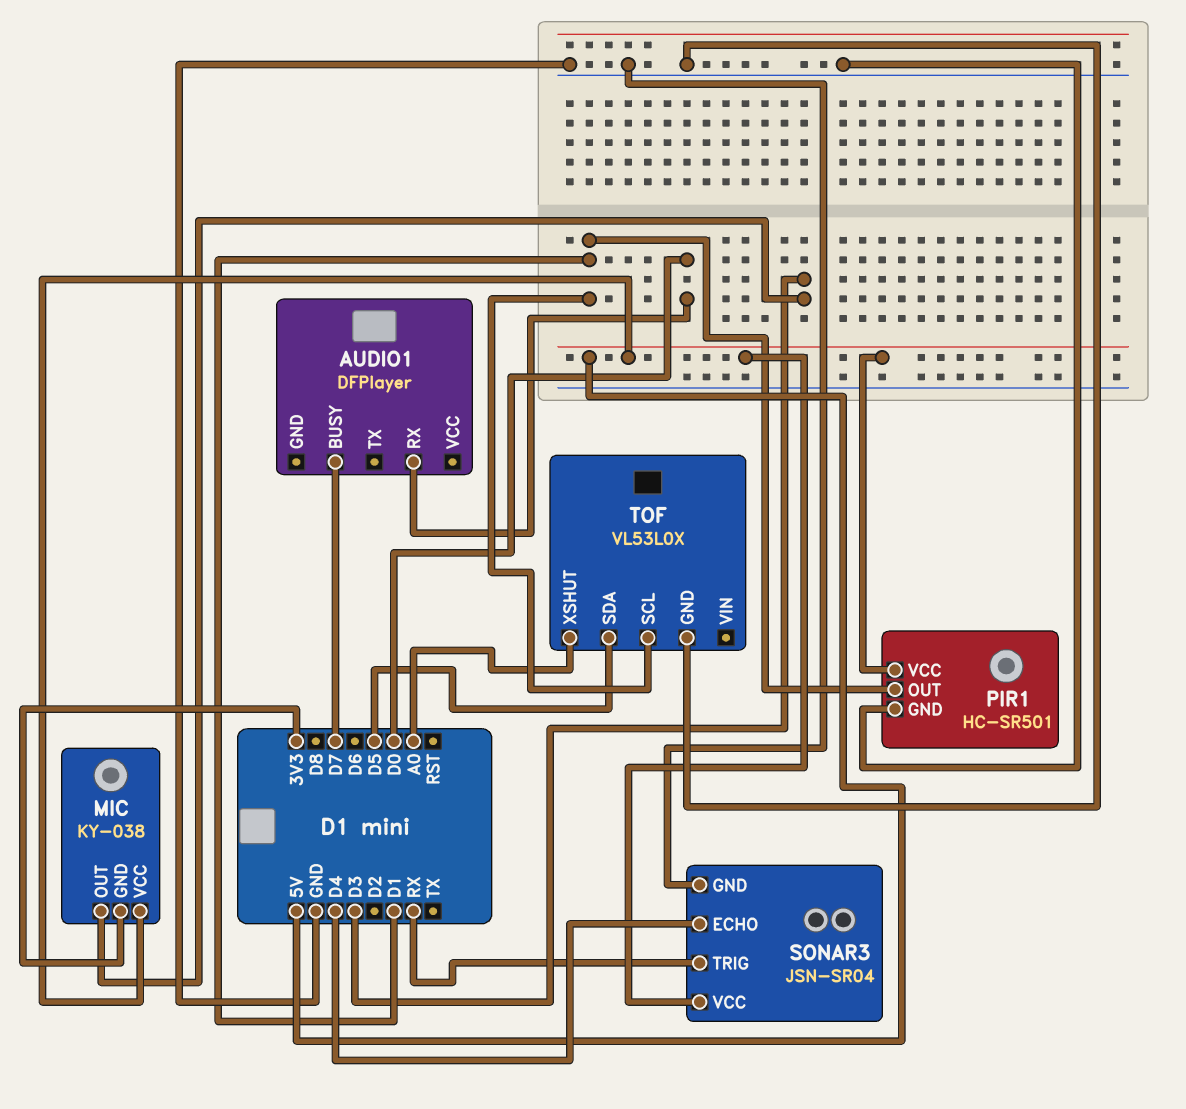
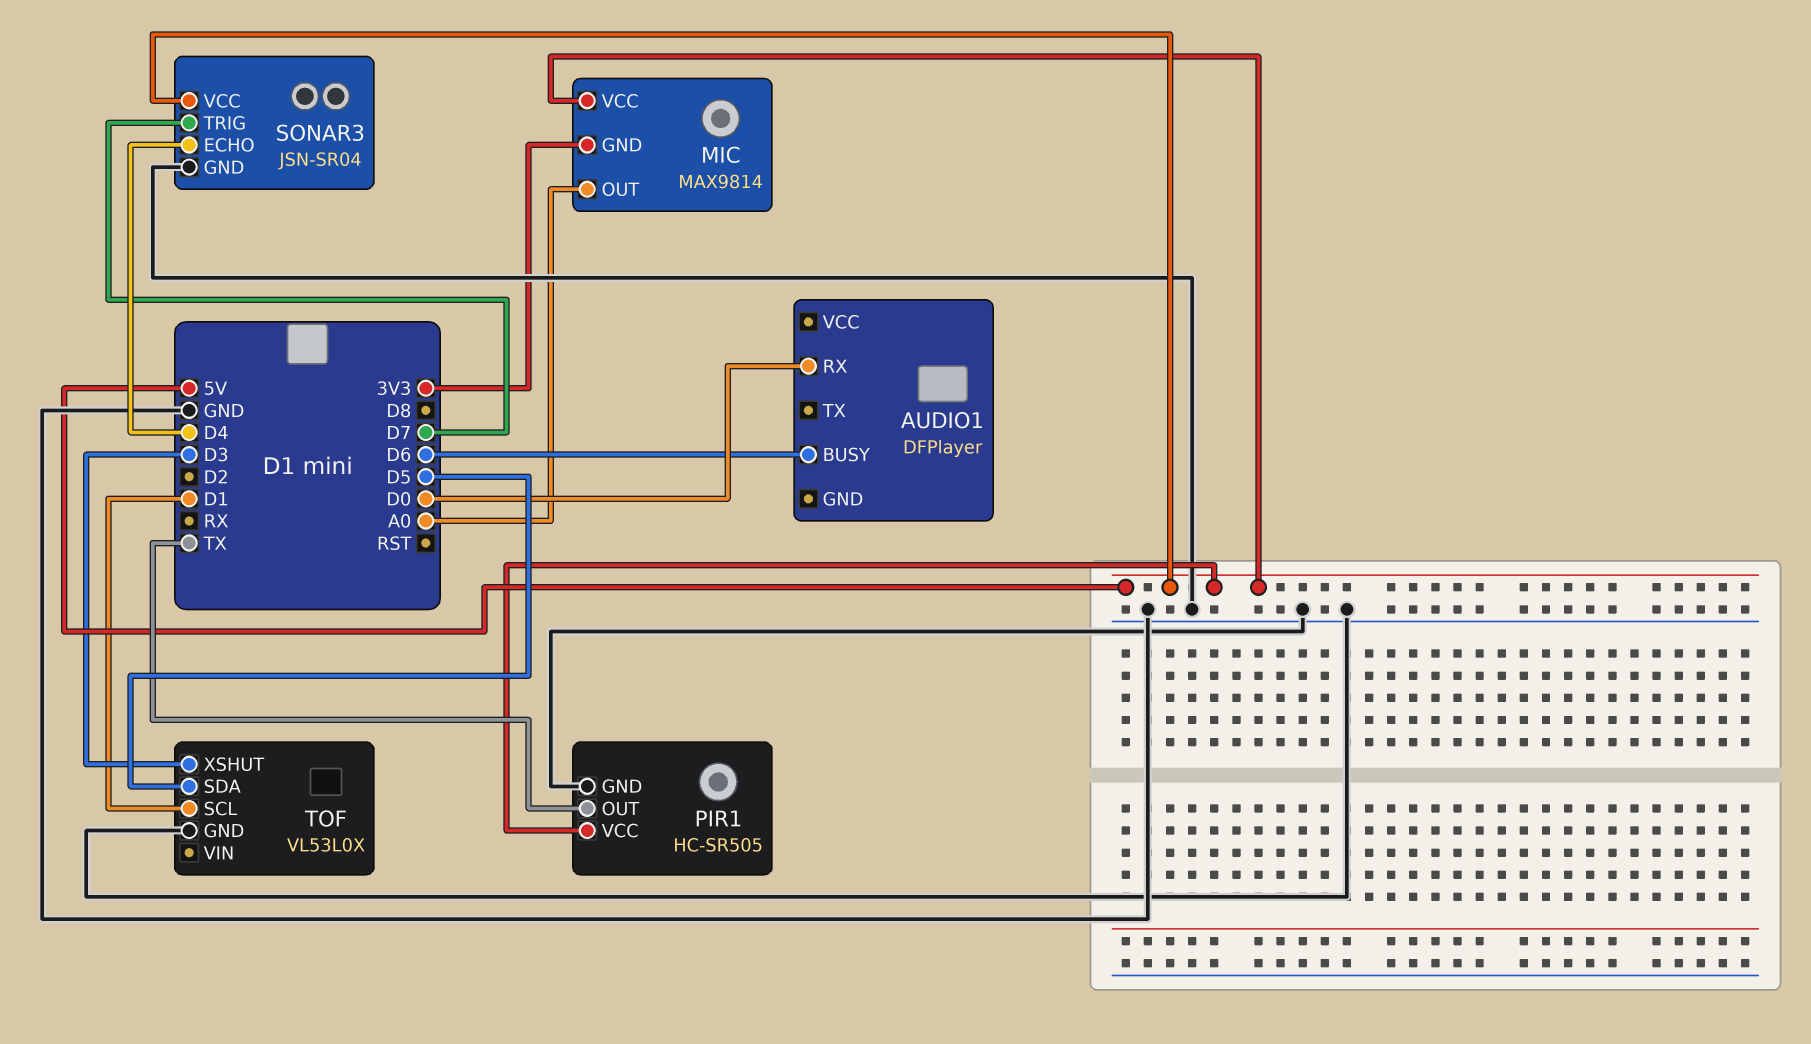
AUDIO1 pin BUSY: D7 -> D6
MIC: KY-038 -> MAX9814
MIC pin OUT: D3 -> A0
PIR1: HC-SR501 -> HC-SR505
PIR1 pin OUT: D1 -> TX
SONAR3 pin TRIG: RX -> D7
TOF pin XSHUT: A0 -> D3

